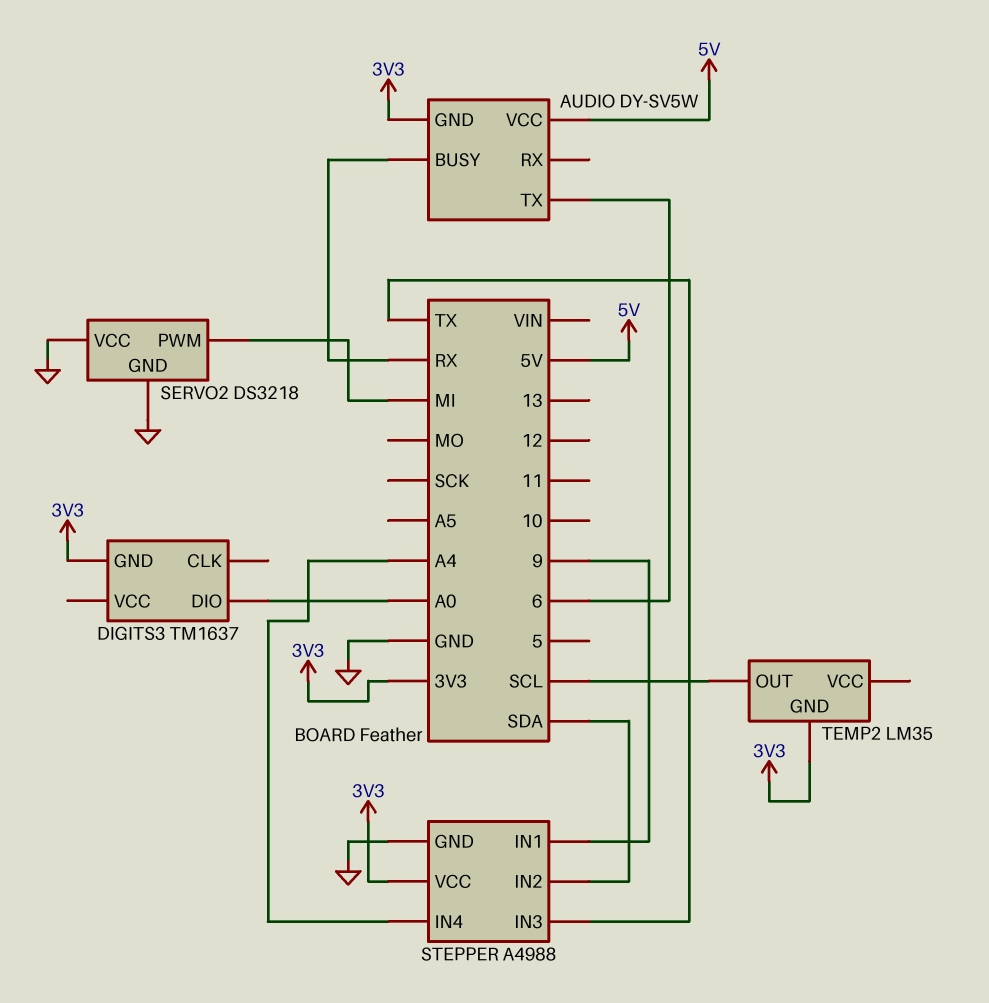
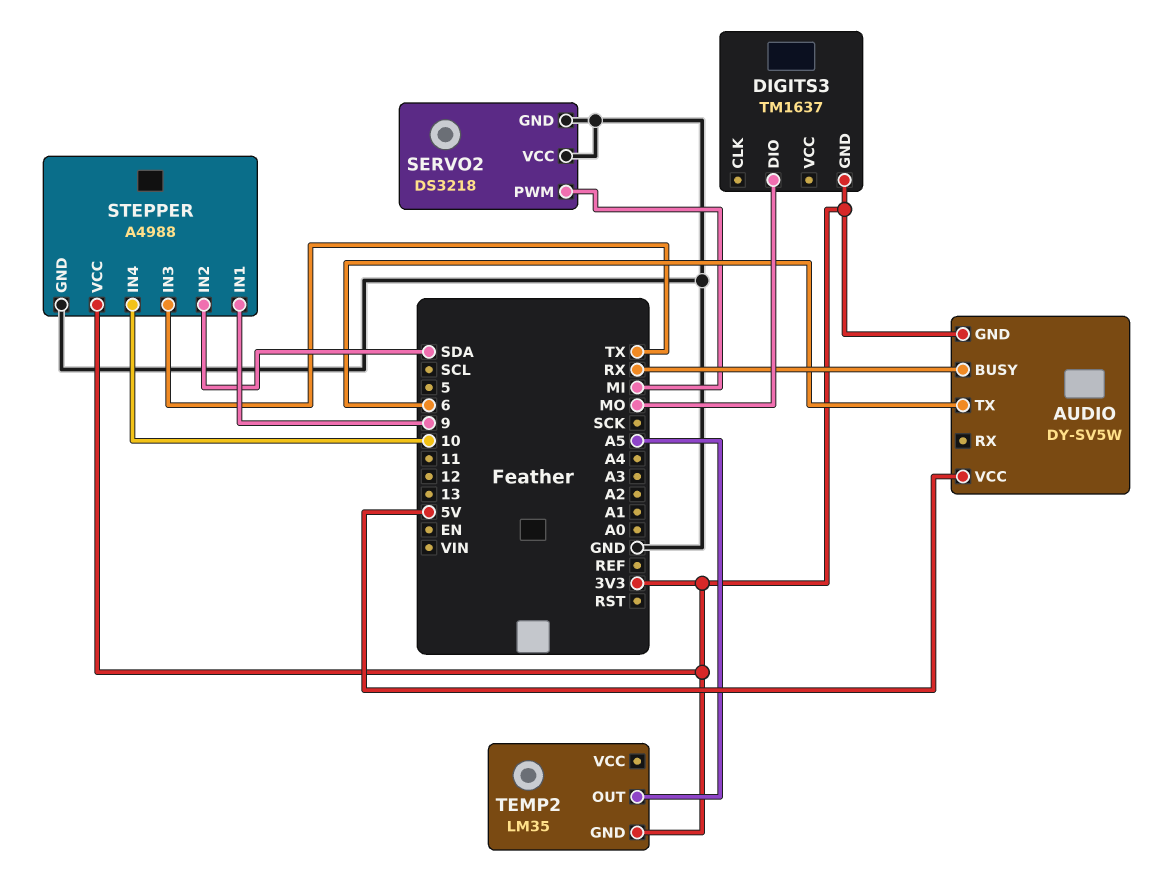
DIGITS3 pin DIO: A0 -> MO
STEPPER pin IN4: A4 -> 10
TEMP2 pin OUT: SCL -> A5

